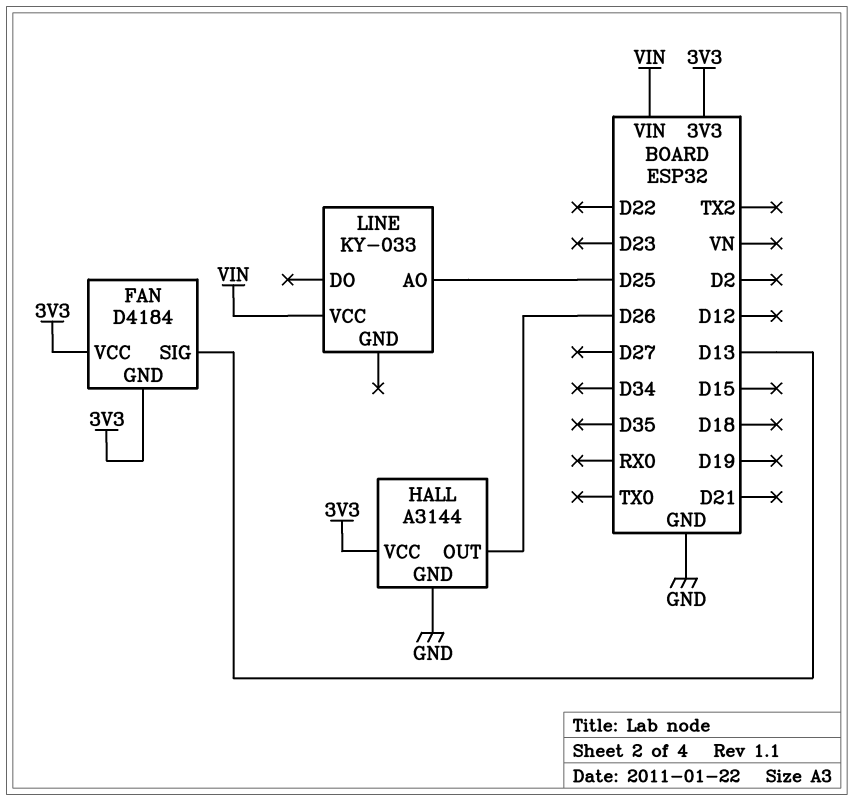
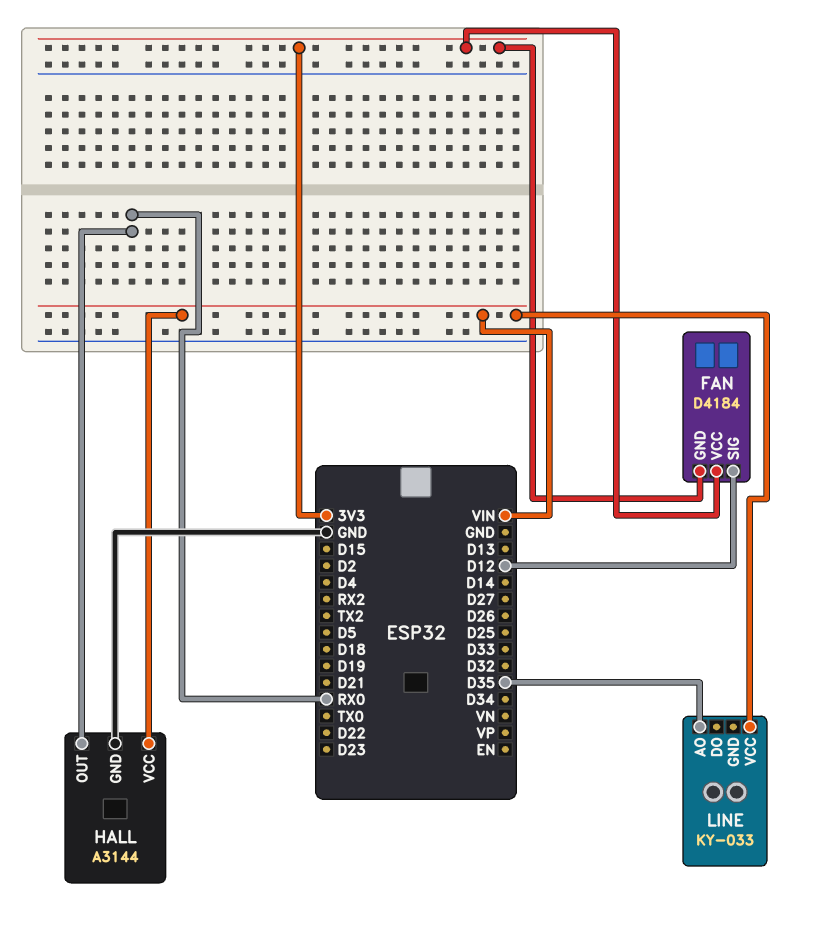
FAN pin SIG: D13 -> D12
HALL pin OUT: D26 -> RX0
HALL pin VCC: 3V3 -> VIN
LINE pin AO: D25 -> D35

